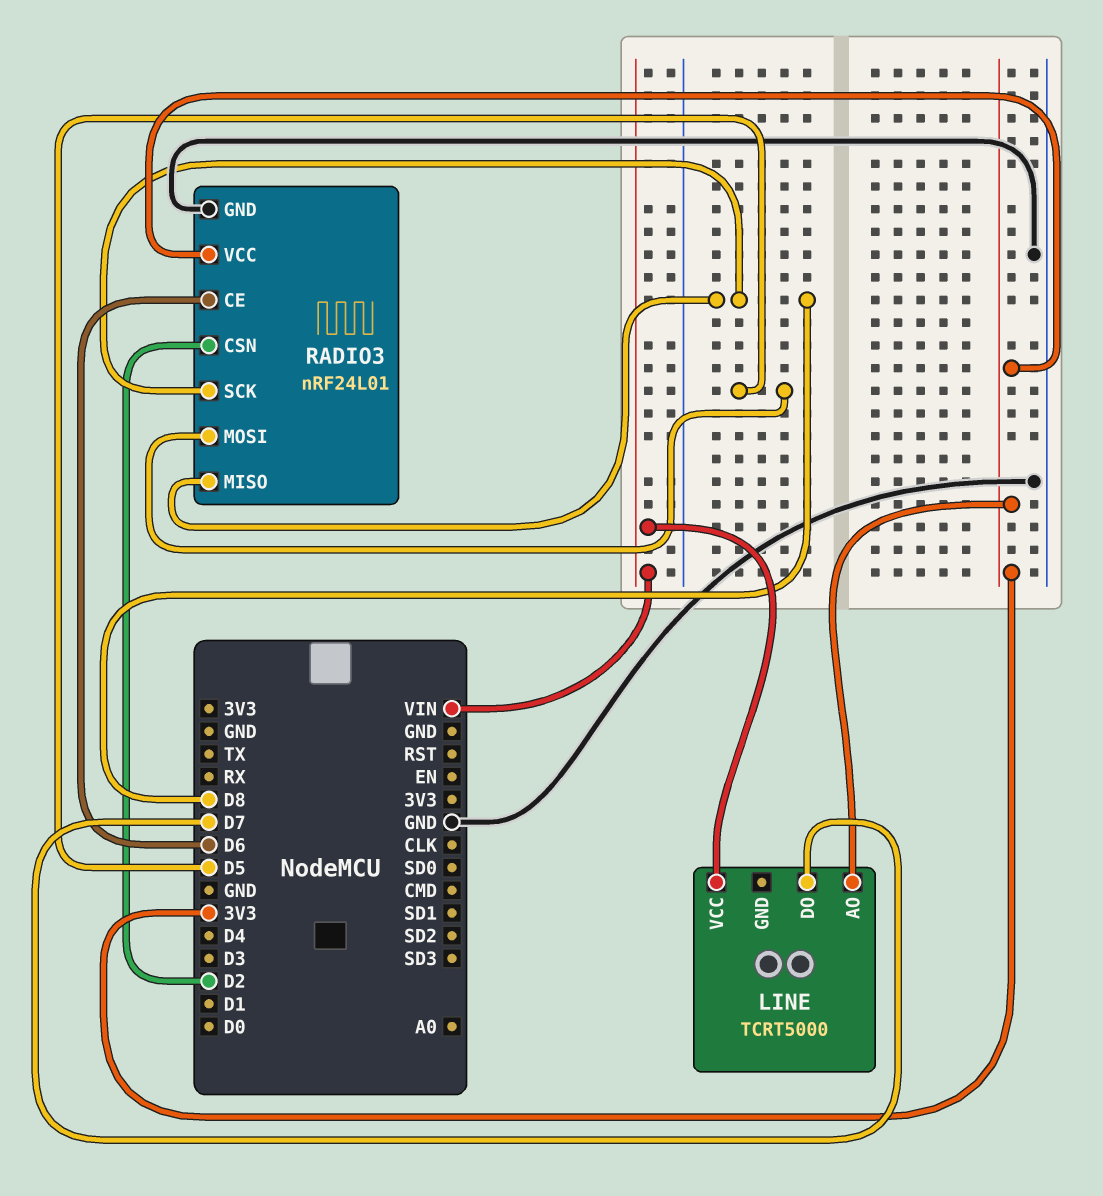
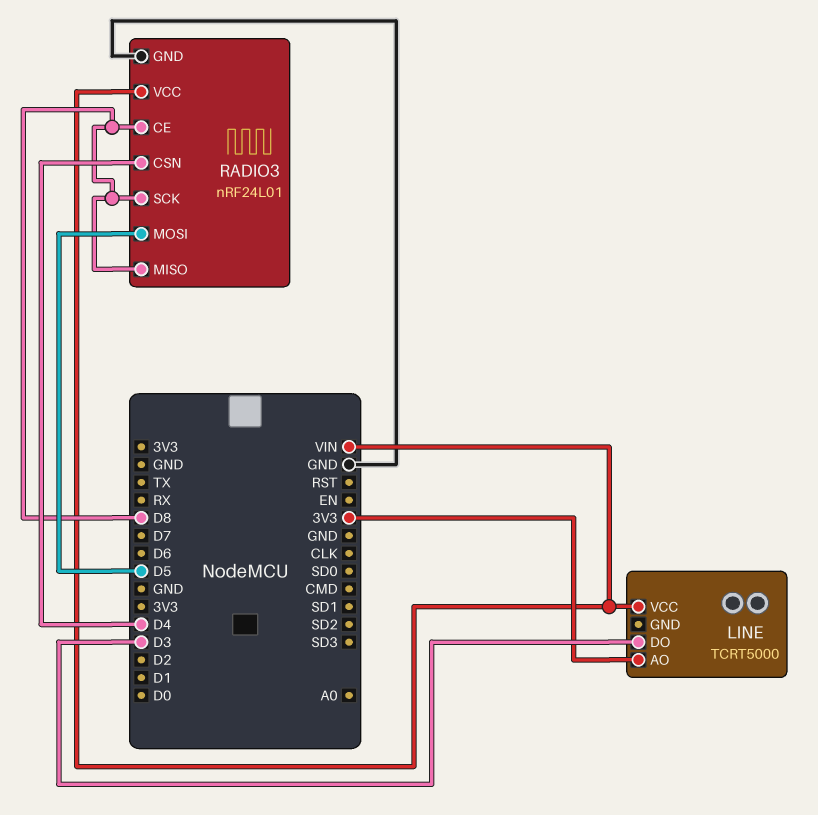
LINE pin DO: D7 -> D3
RADIO3 pin CE: D6 -> D8
RADIO3 pin CSN: D2 -> D4
RADIO3 pin VCC: 3V3 -> VIN

